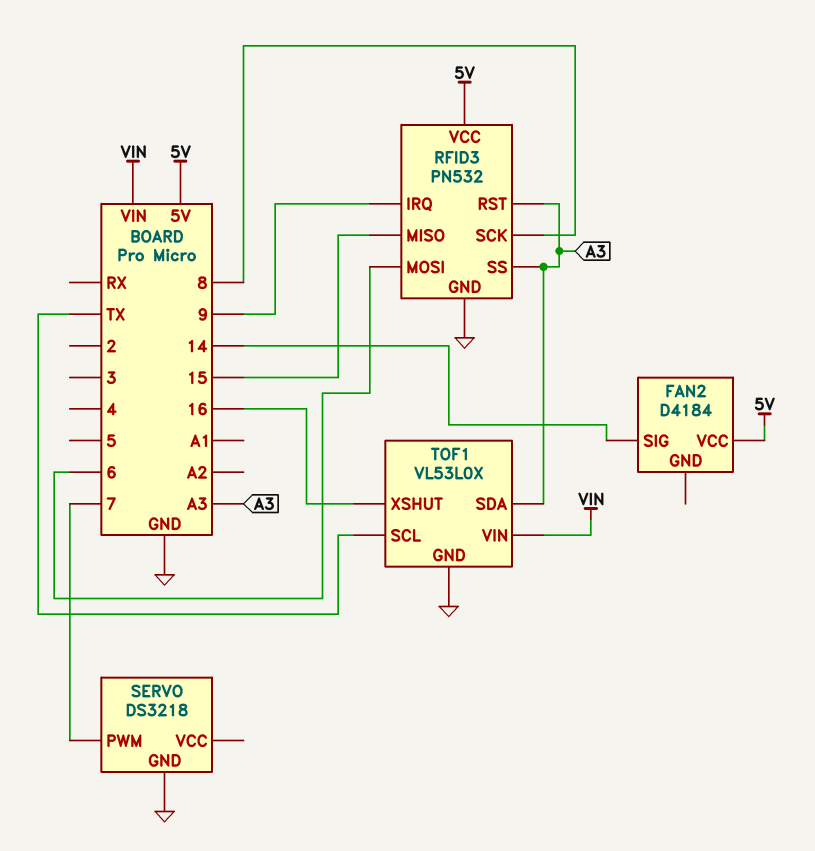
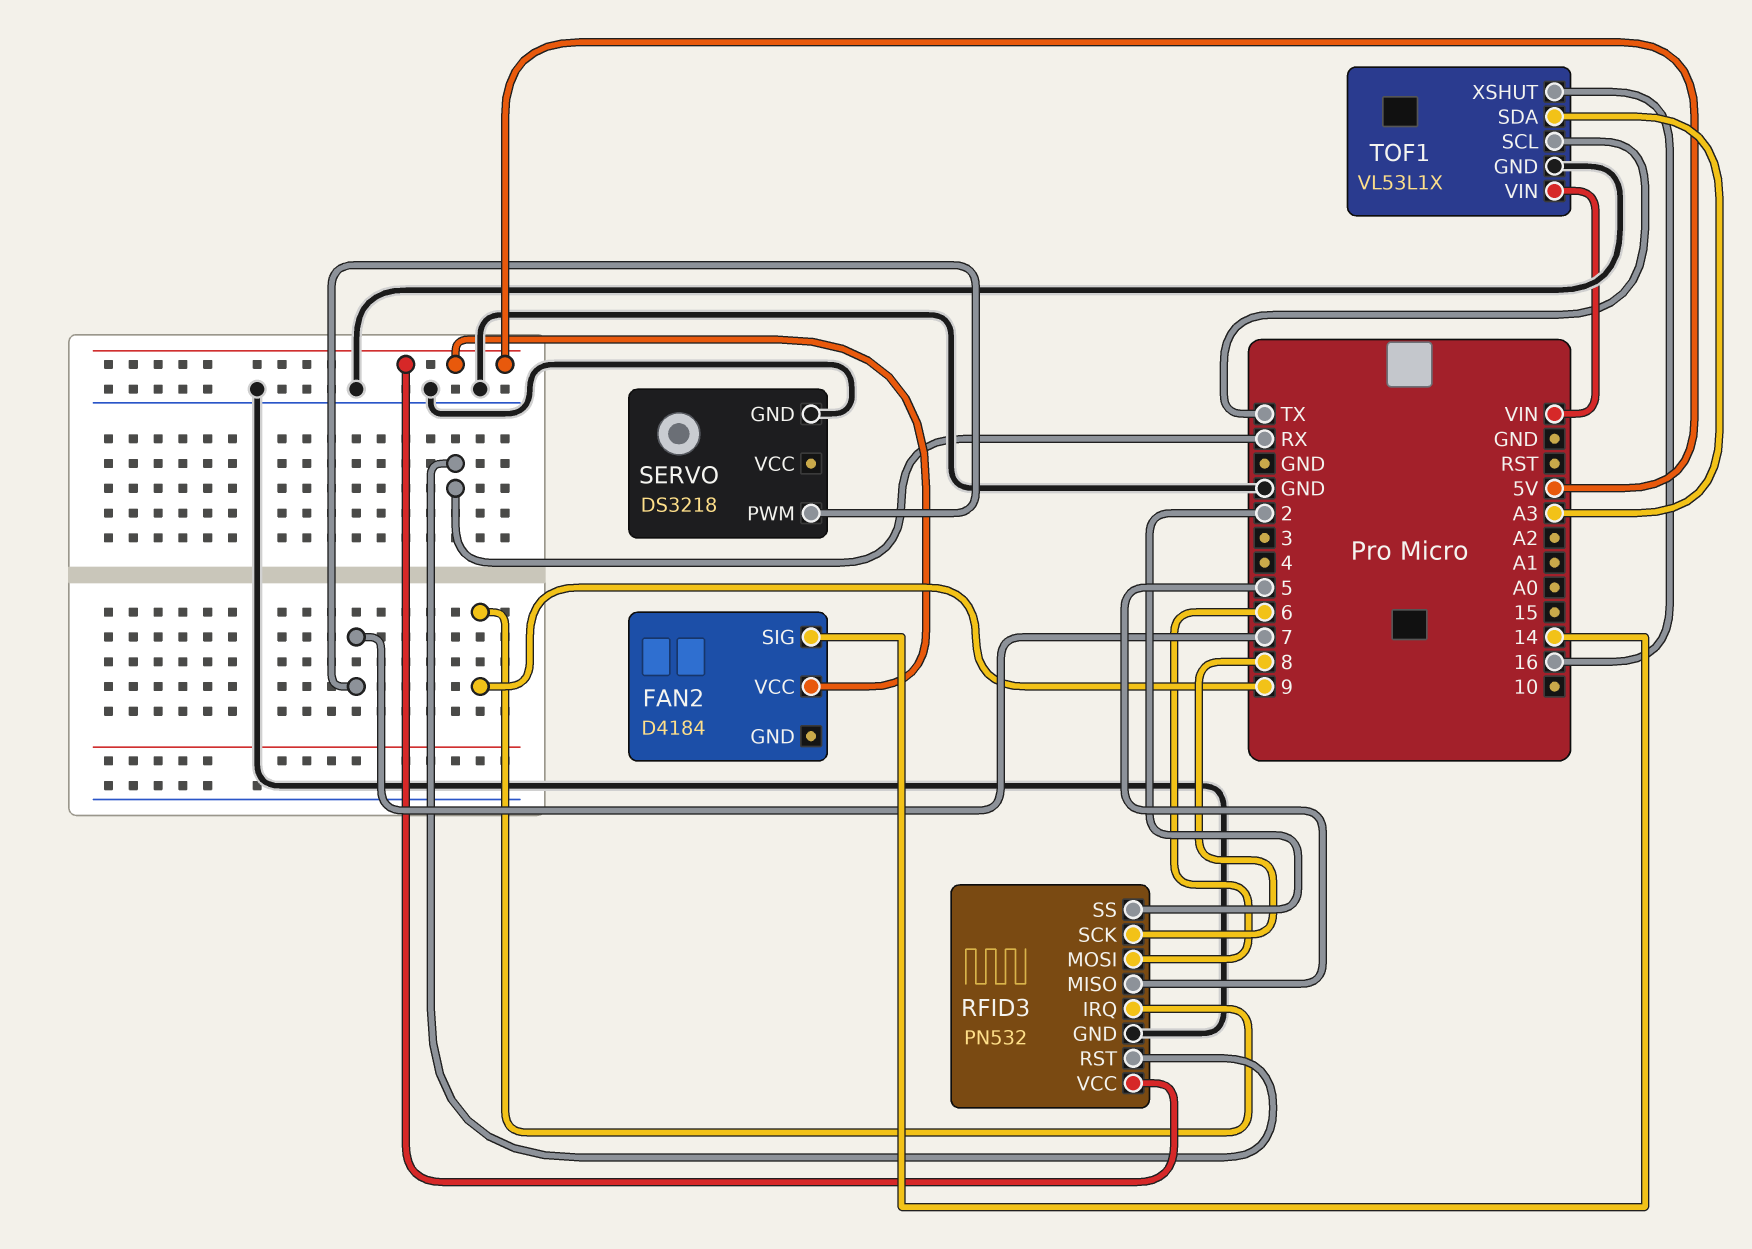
RFID3 pin MISO: 15 -> 5
RFID3 pin RST: A3 -> RX
RFID3 pin SS: A3 -> 2
TOF1: VL53L0X -> VL53L1X

